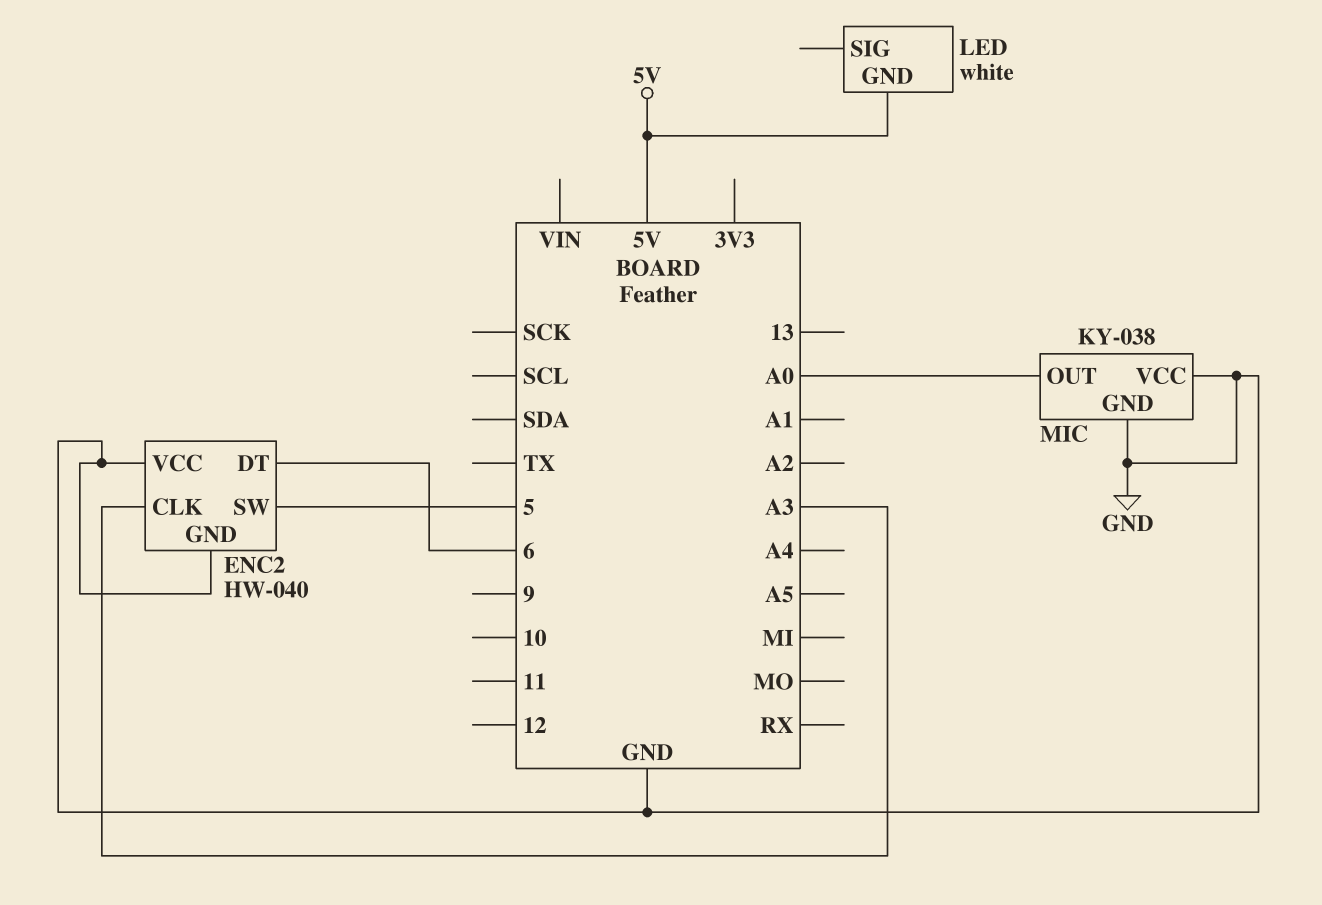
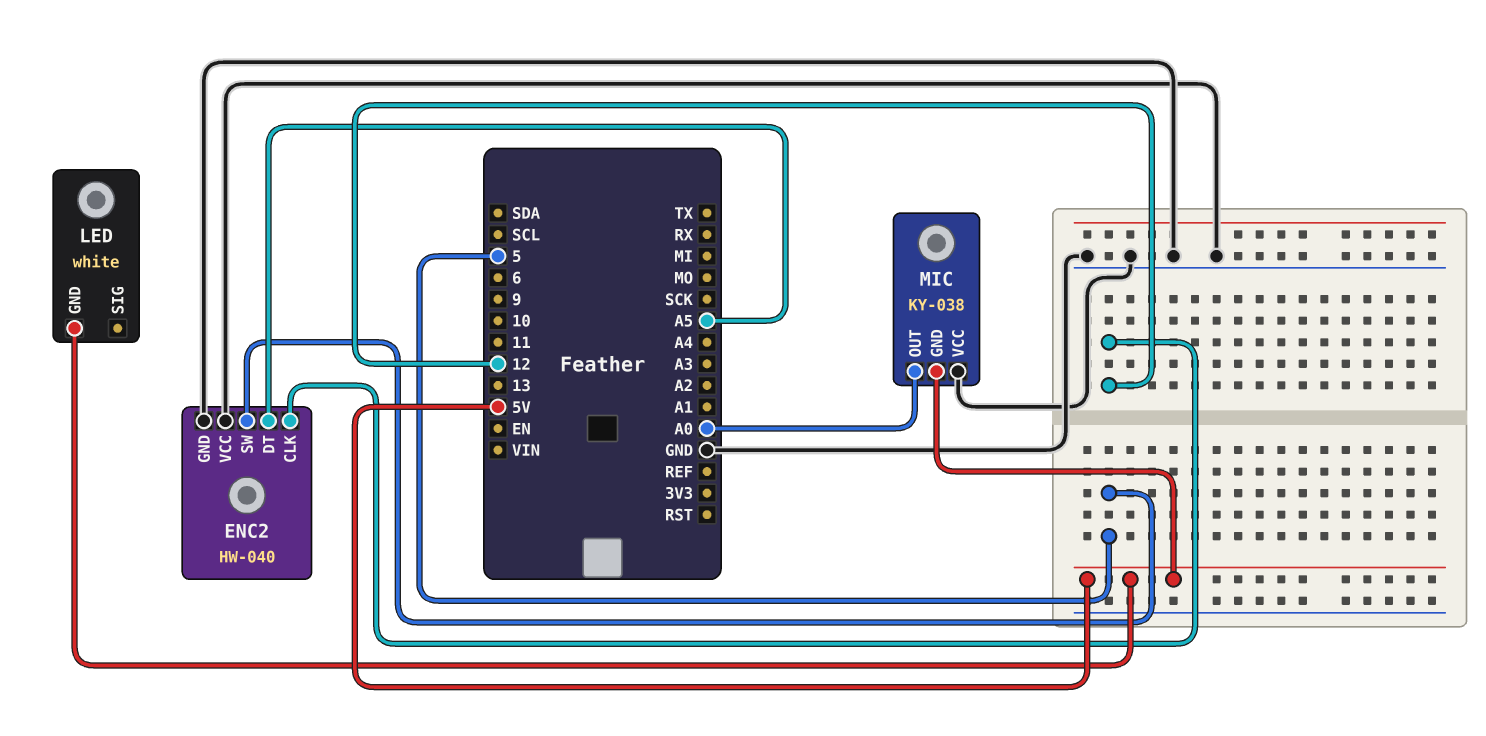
ENC2 pin CLK: A3 -> 12
ENC2 pin DT: 6 -> A5
MIC pin GND: GND -> 5V

